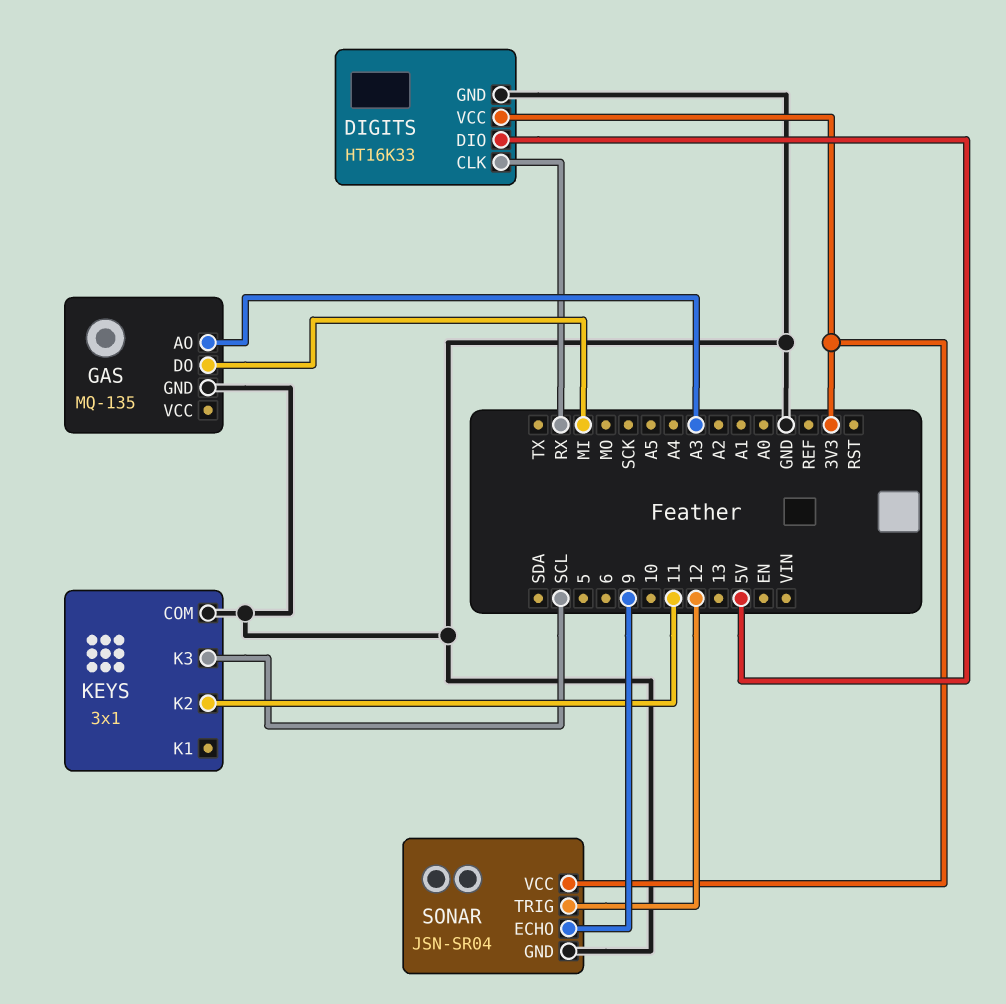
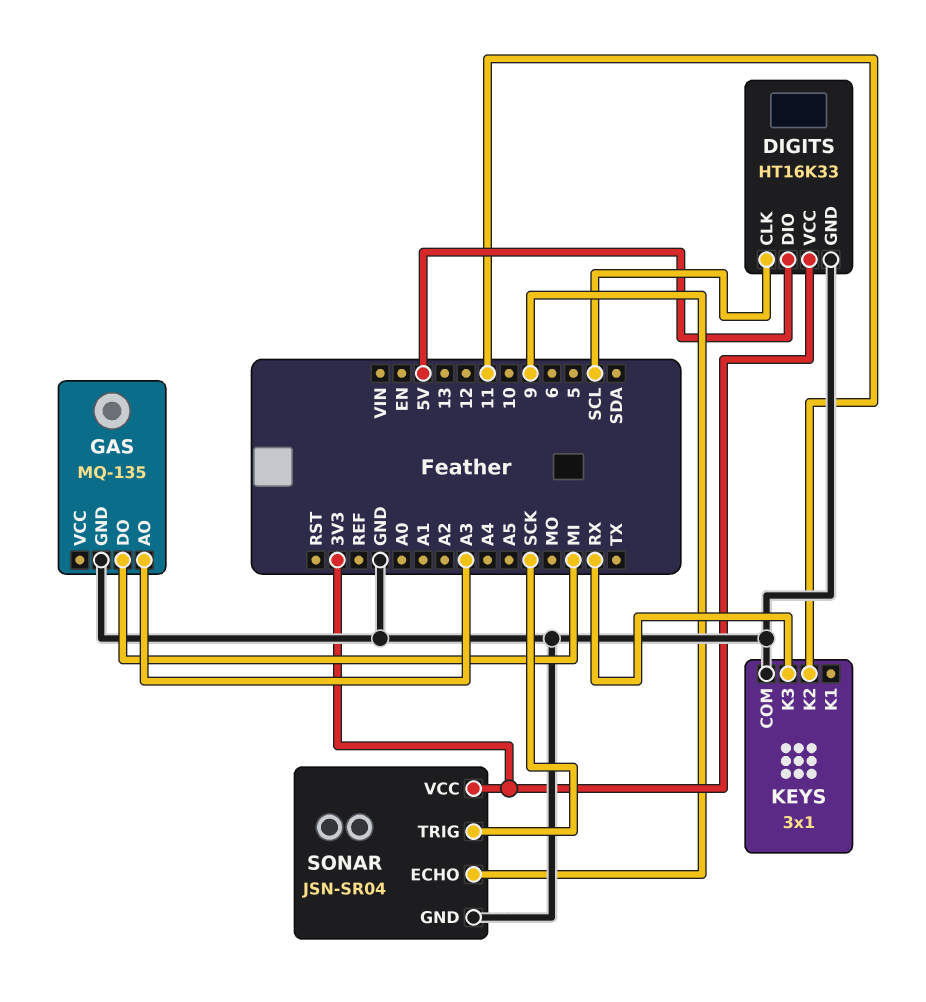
DIGITS pin CLK: RX -> SCL
KEYS pin K3: SCL -> RX
SONAR pin TRIG: 12 -> SCK

